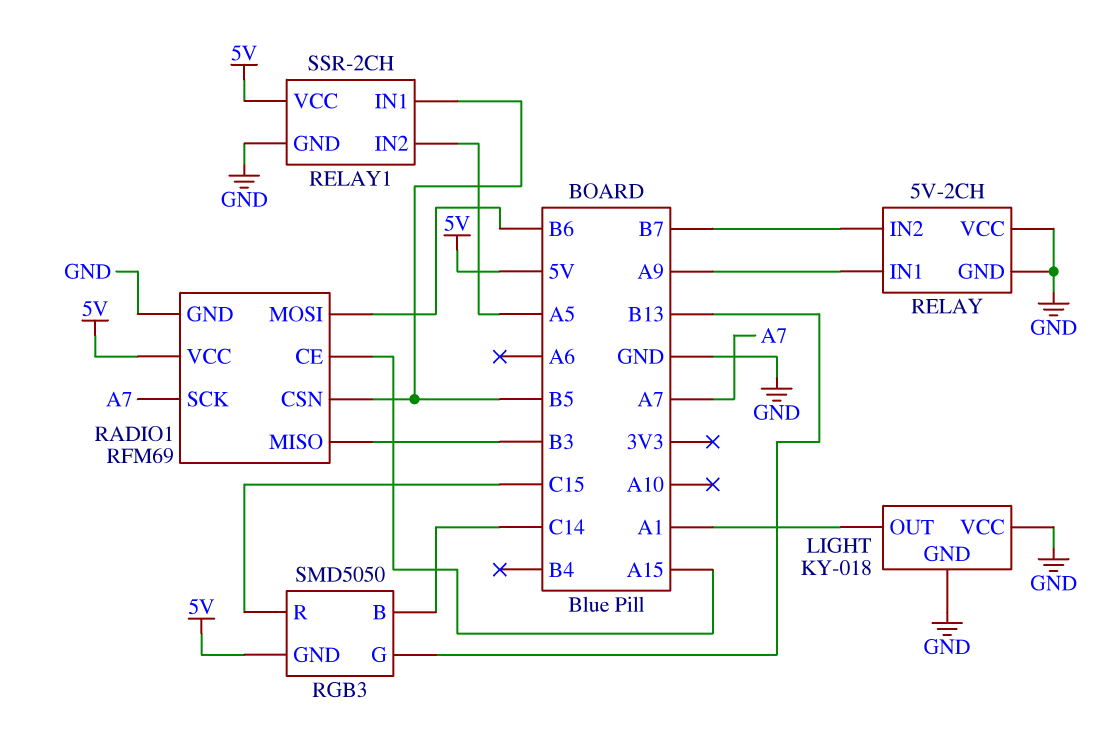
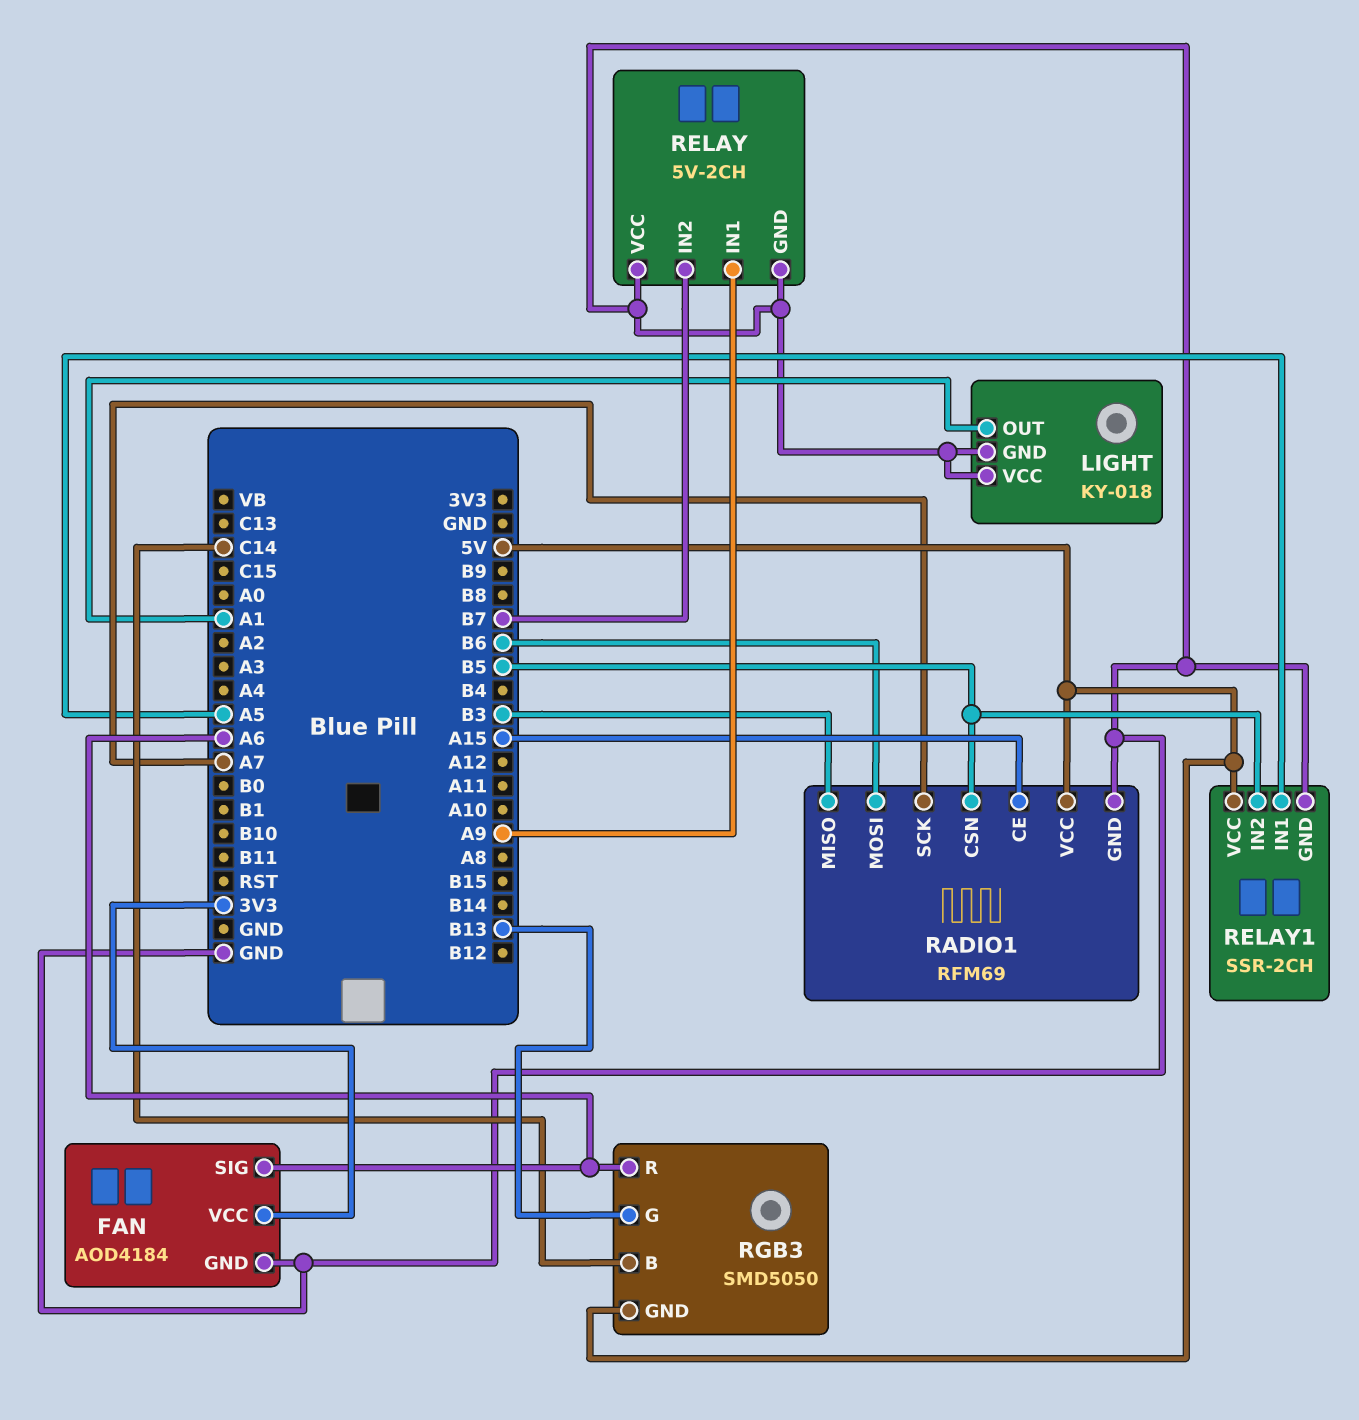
FAN: none -> AOD4184
FAN pin GND: none -> GND
FAN pin SIG: none -> A6
FAN pin VCC: none -> 3V3
RELAY1 pin IN1: B5 -> A5
RELAY1 pin IN2: A5 -> B5
RGB3 pin R: C15 -> A6

